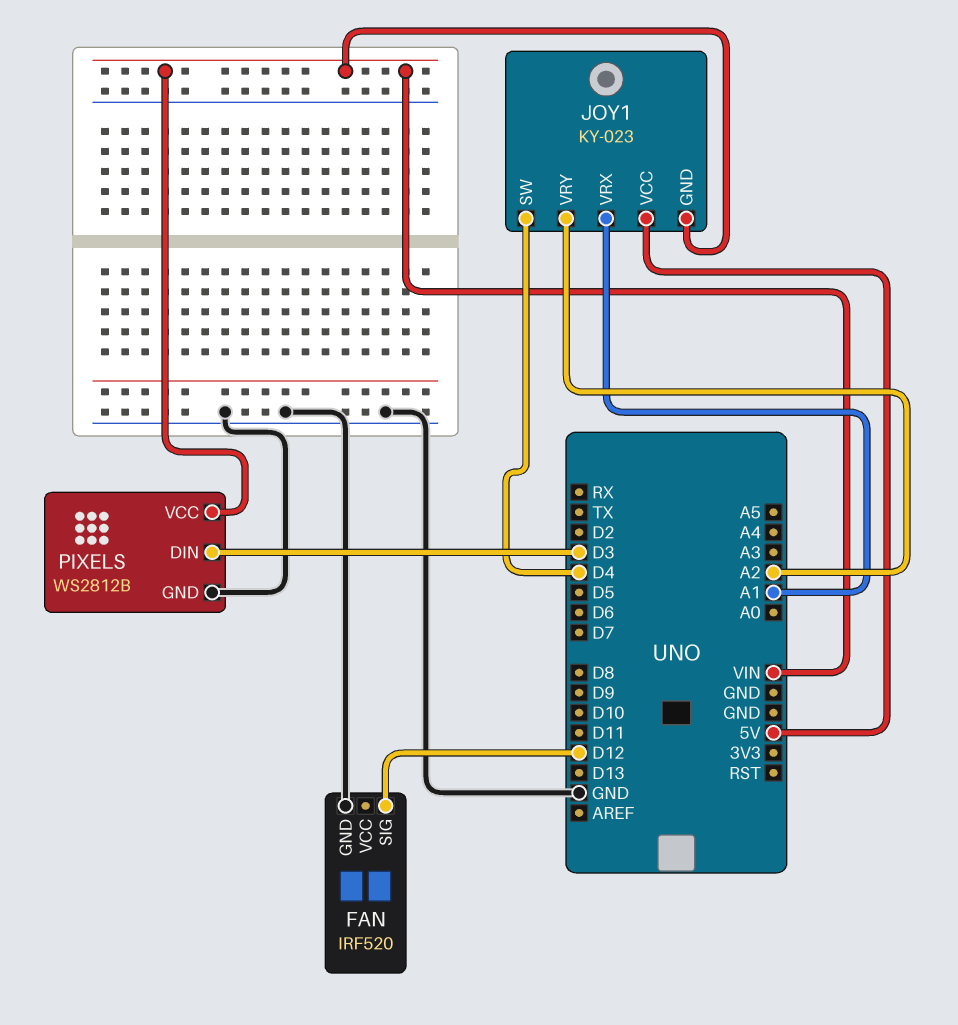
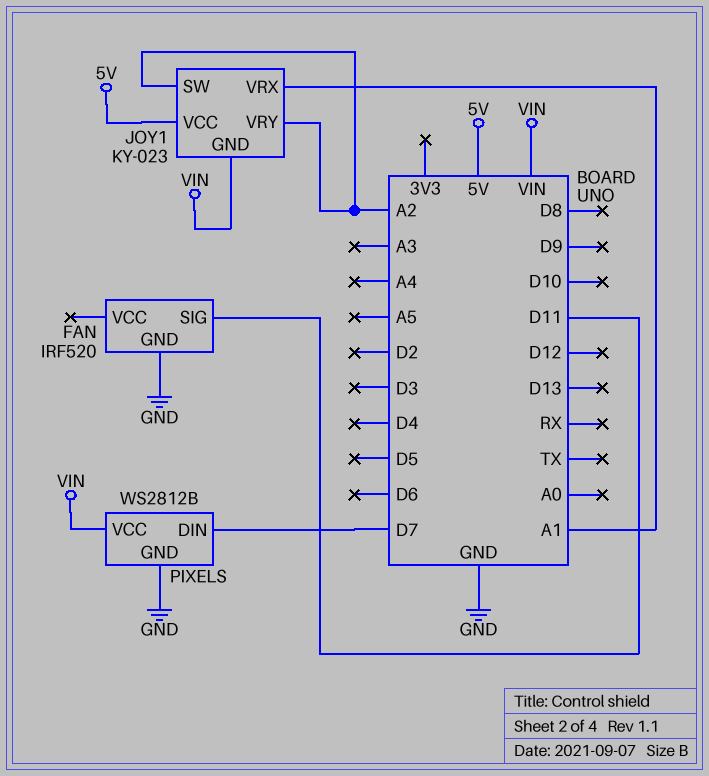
FAN pin SIG: D12 -> D11
JOY1 pin SW: D4 -> A2
PIXELS pin DIN: D3 -> D7

